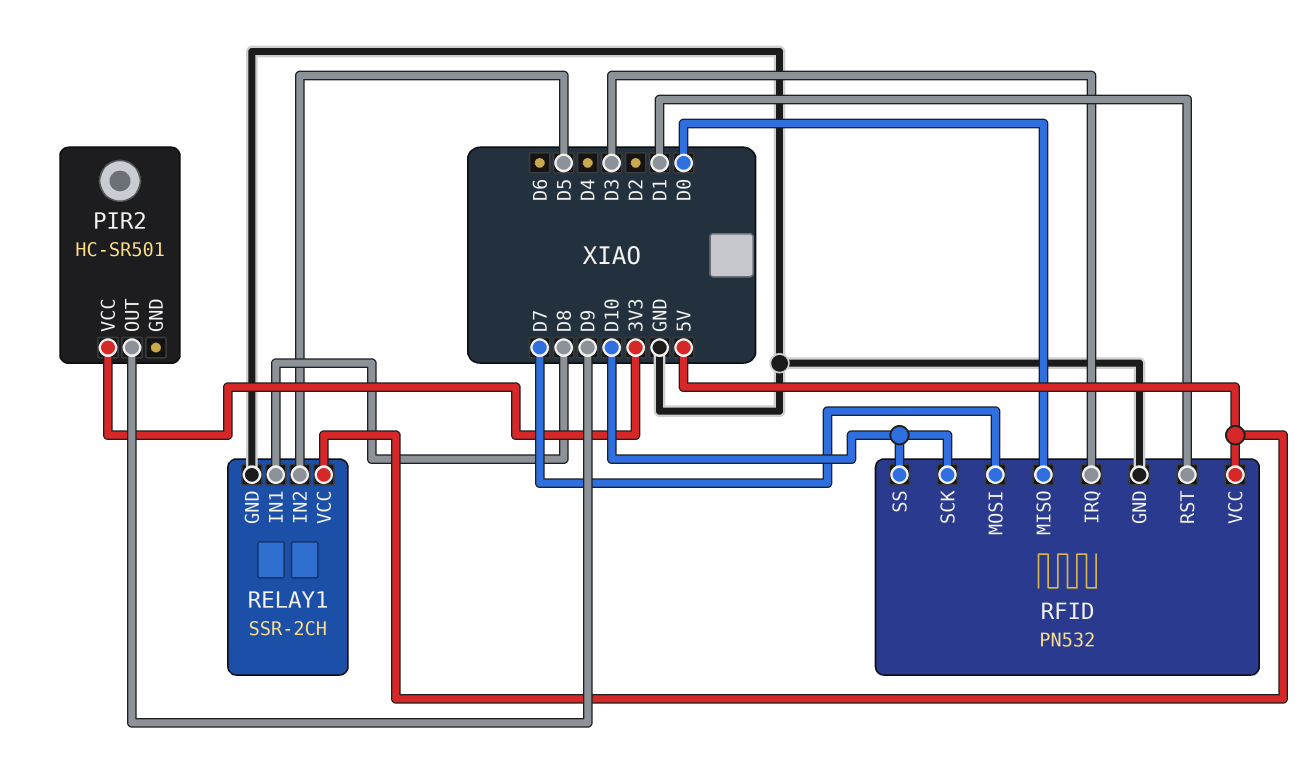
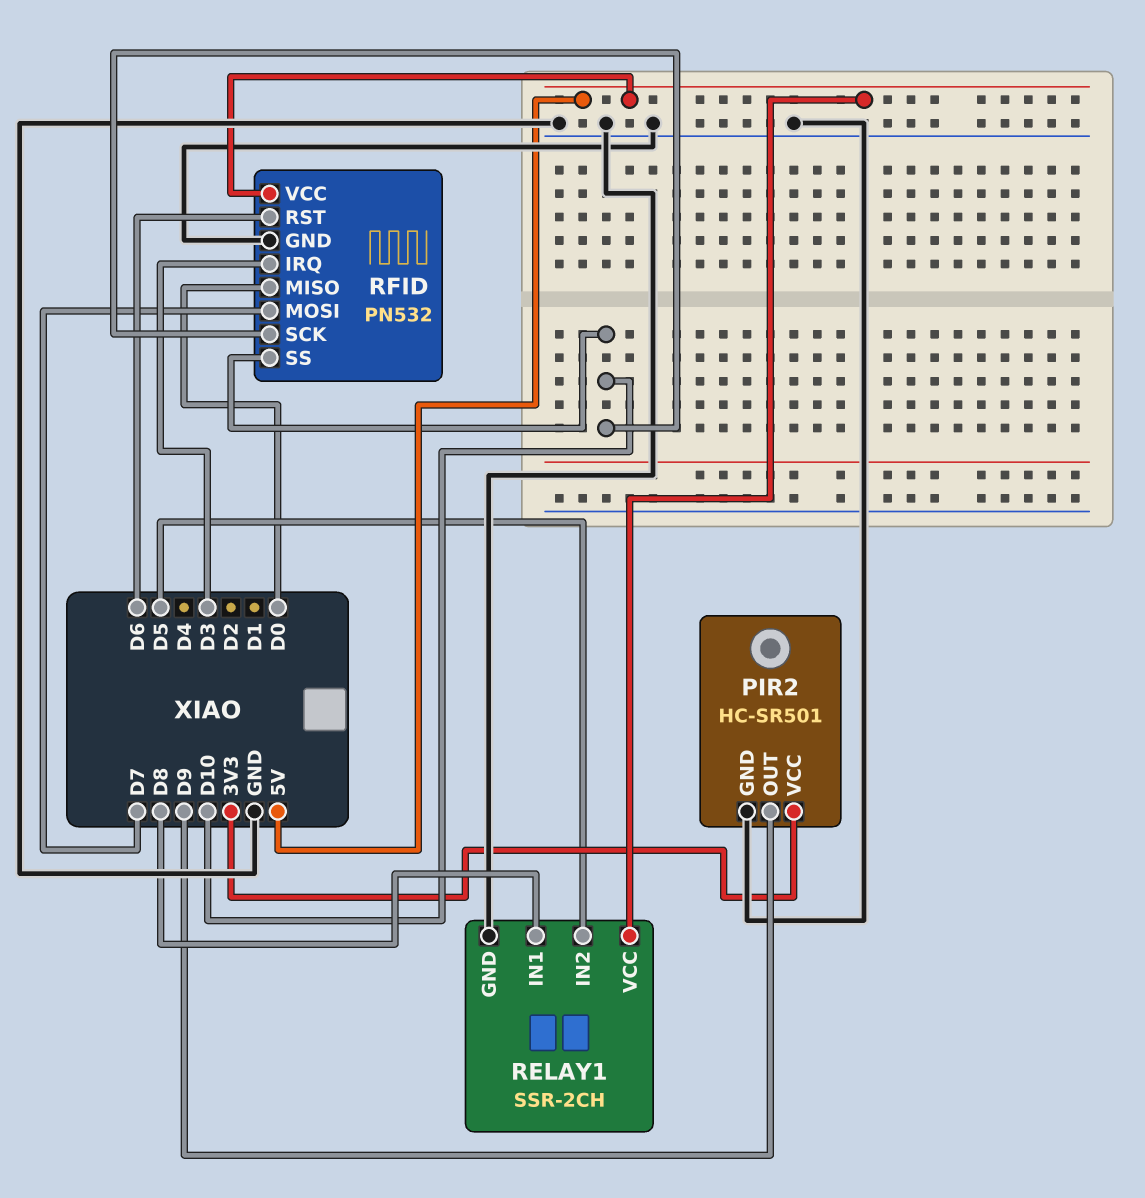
PIR2 pin GND: none -> GND
RFID pin RST: D1 -> D6

